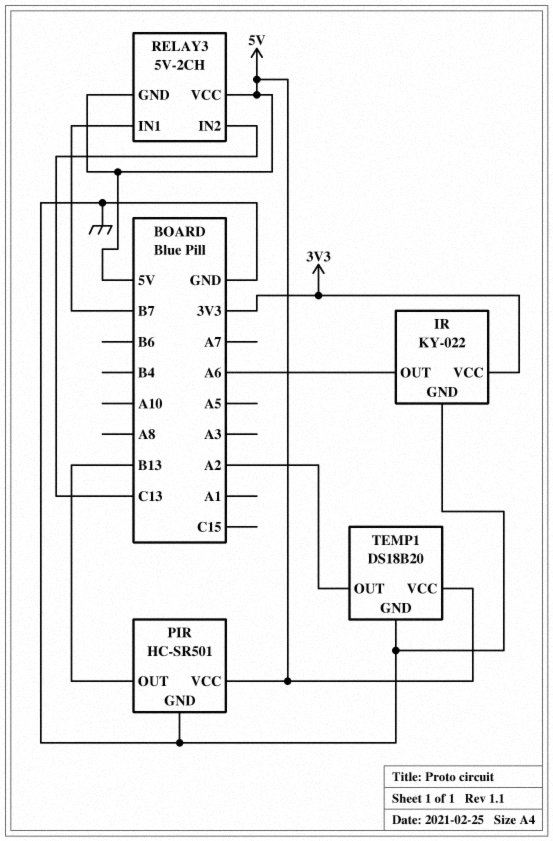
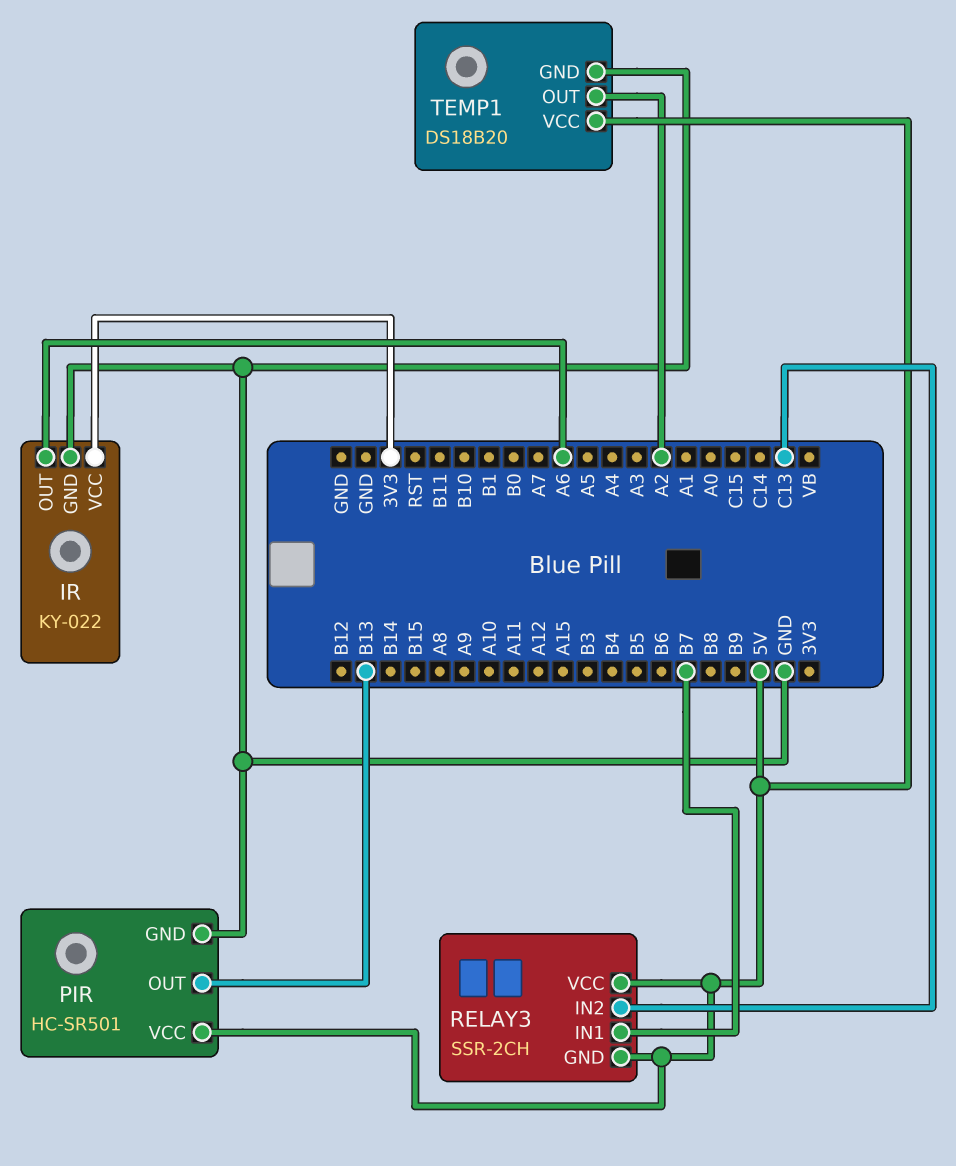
RELAY3: 5V-2CH -> SSR-2CH

